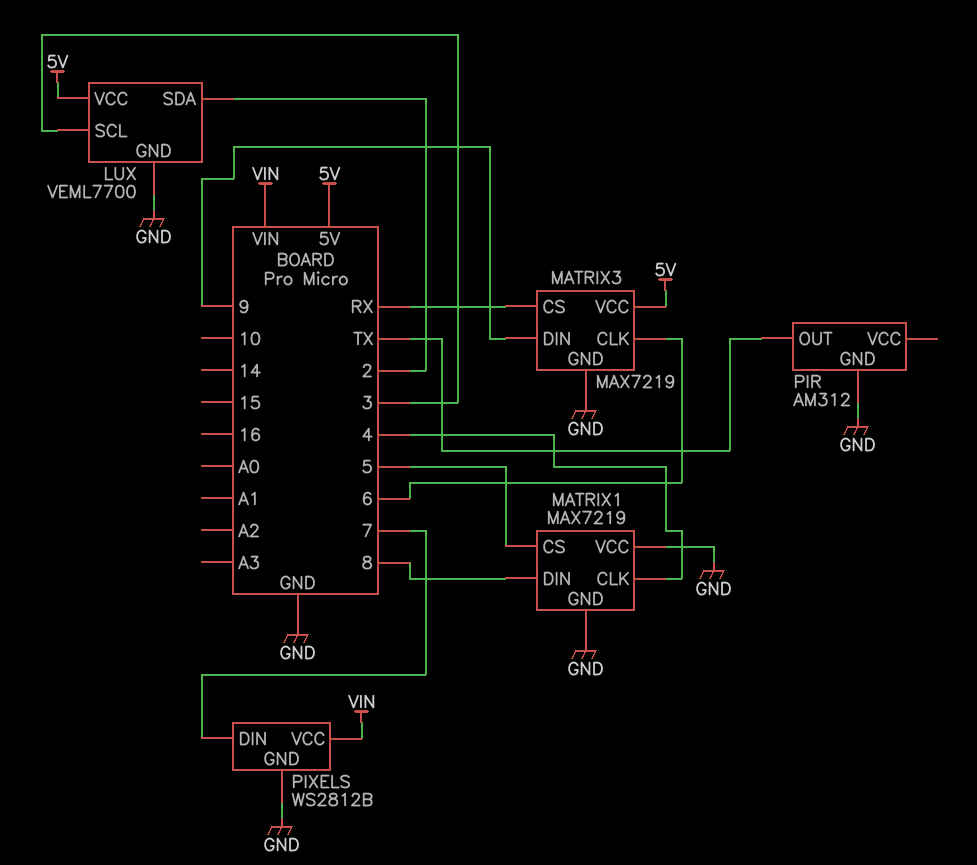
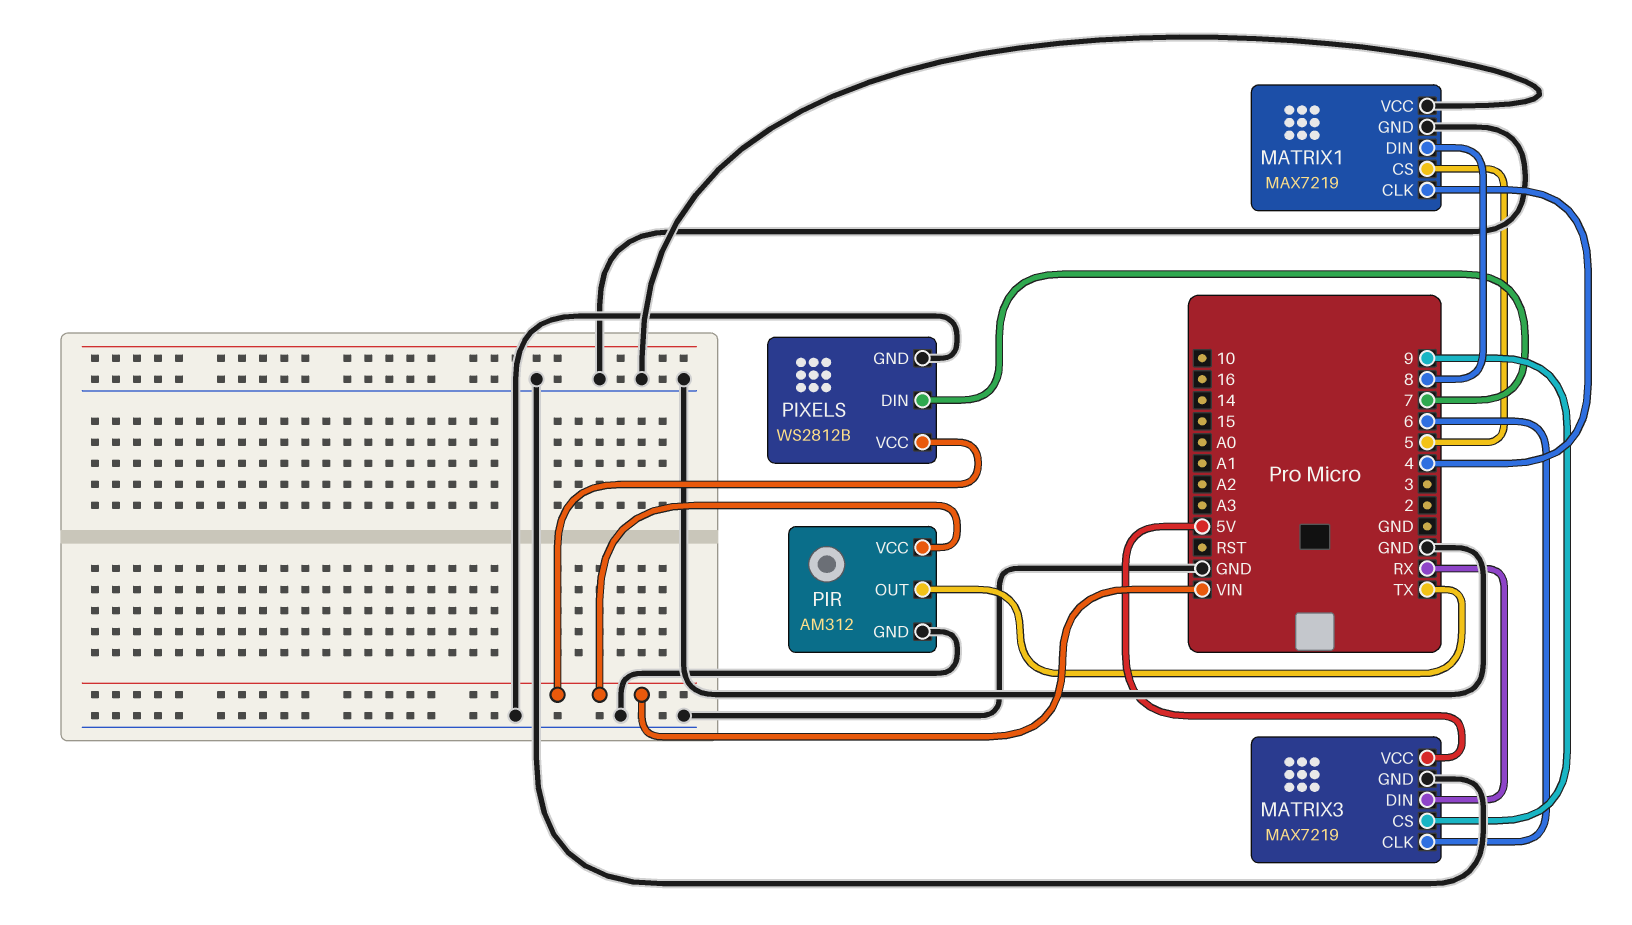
LUX: VEML7700 -> none
LUX pin GND: GND -> none
LUX pin SCL: 3 -> none
LUX pin SDA: 2 -> none
LUX pin VCC: 5V -> none
MATRIX3 pin CS: RX -> 9
MATRIX3 pin DIN: 9 -> RX
PIR pin VCC: none -> VIN

